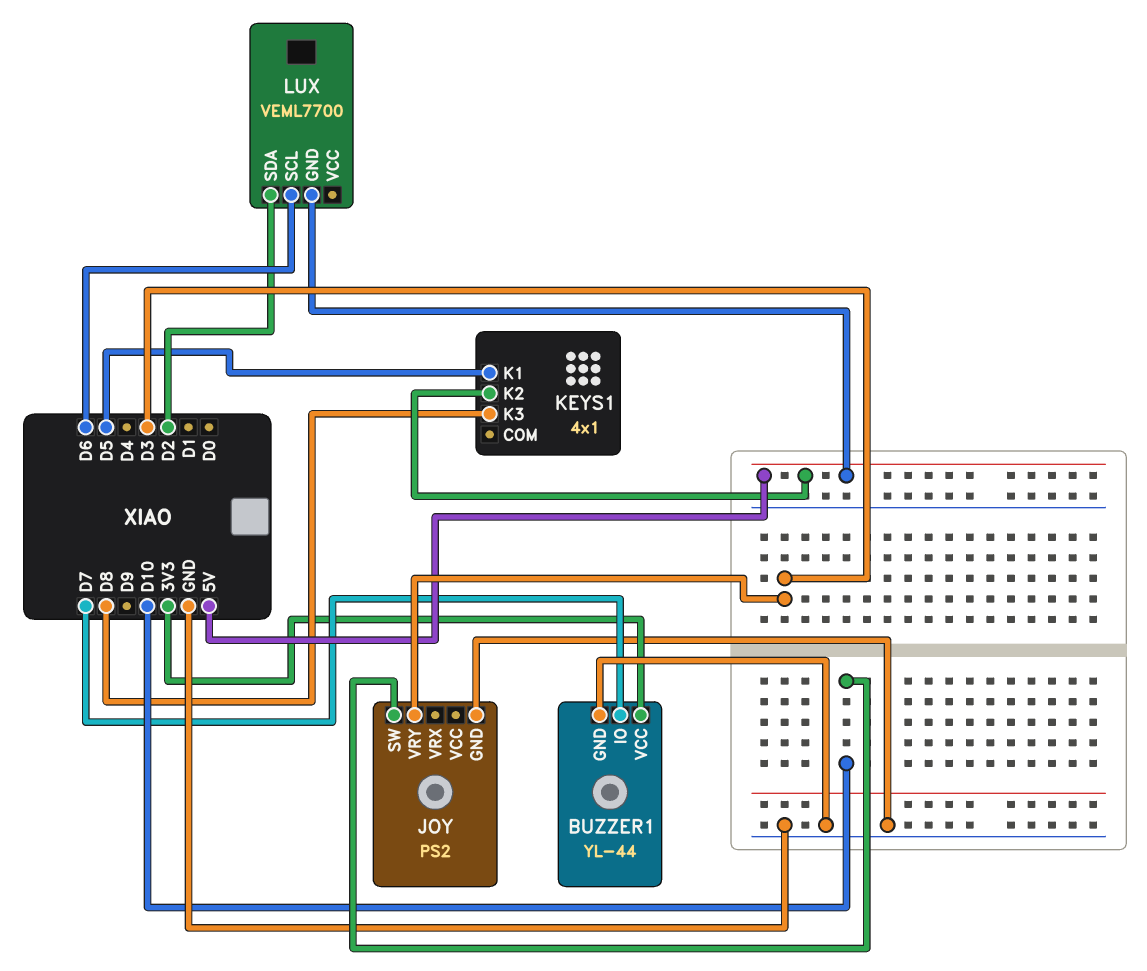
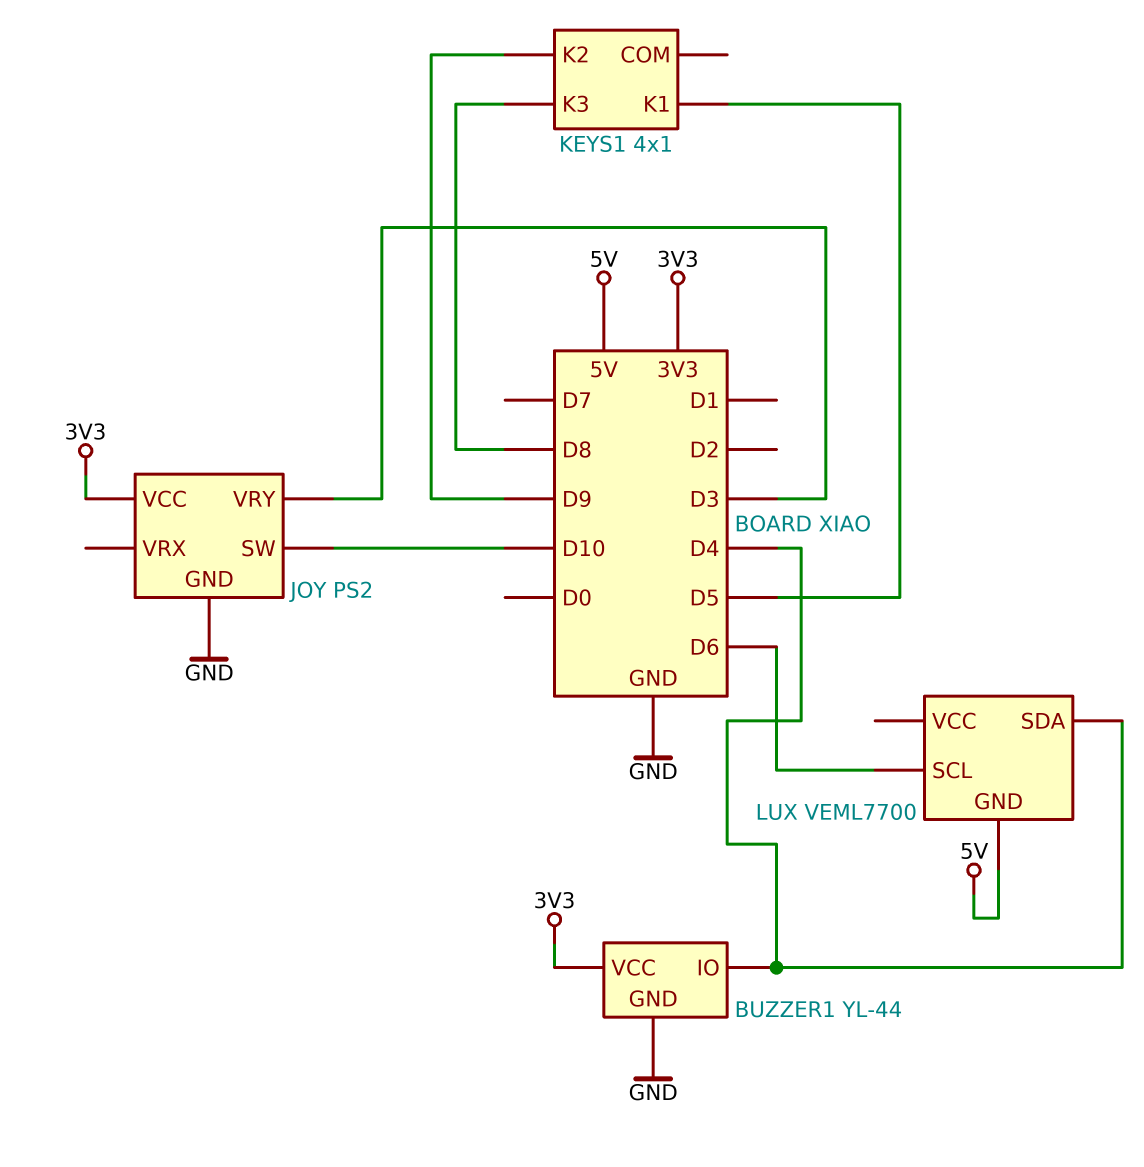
BUZZER1 pin IO: D7 -> D4
JOY pin VCC: none -> 3V3
KEYS1 pin K2: 5V -> D9
LUX pin SDA: D2 -> D4

